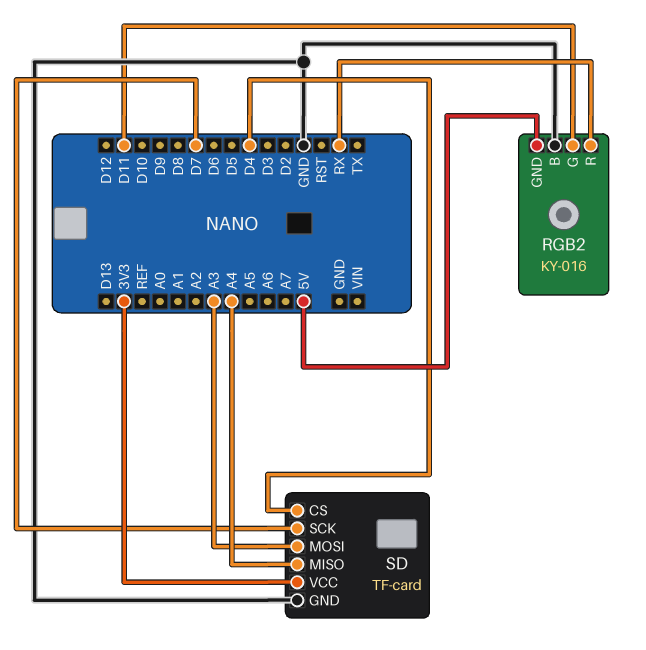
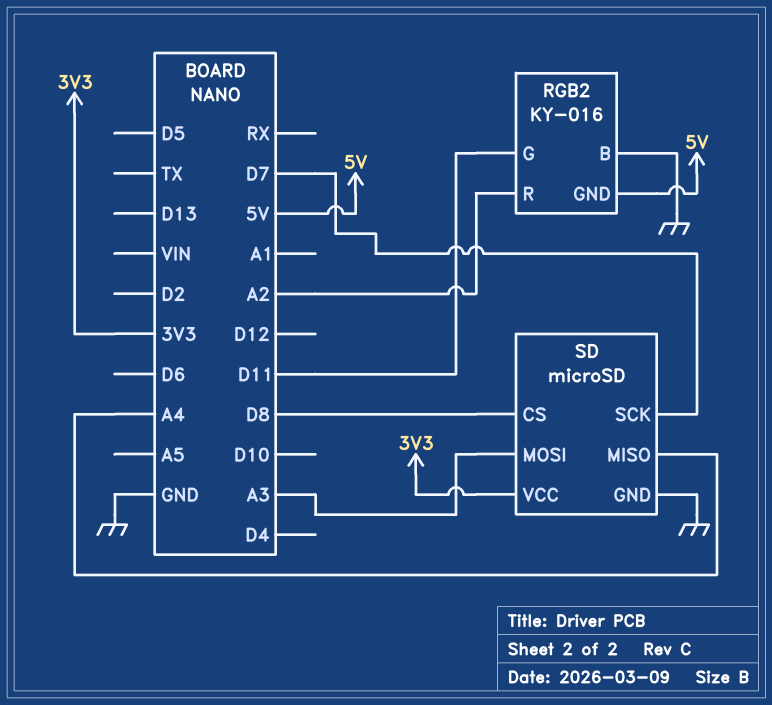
RGB2 pin R: RX -> A2
SD: TF-card -> microSD
SD pin CS: D4 -> D8

